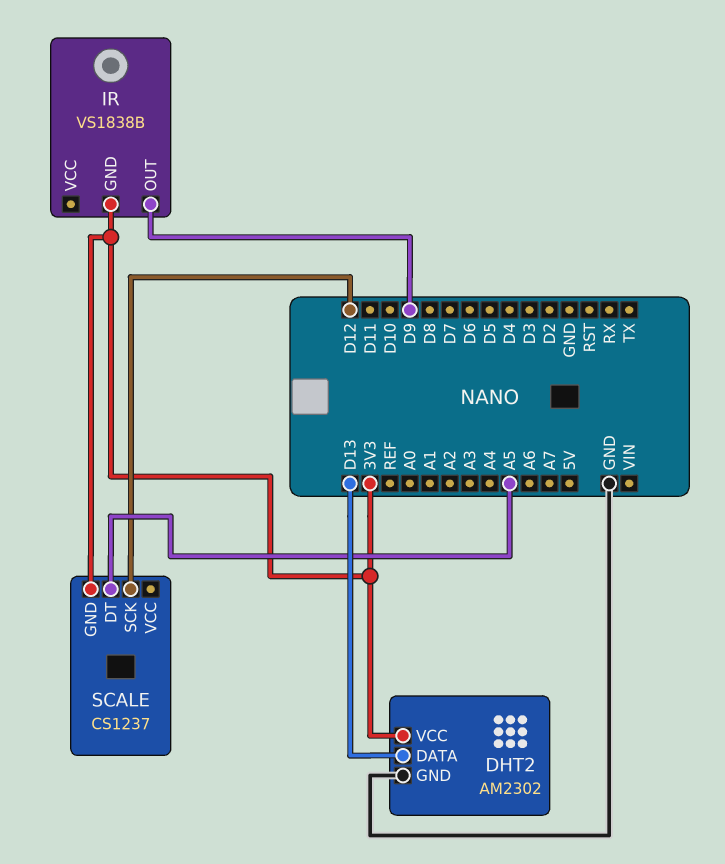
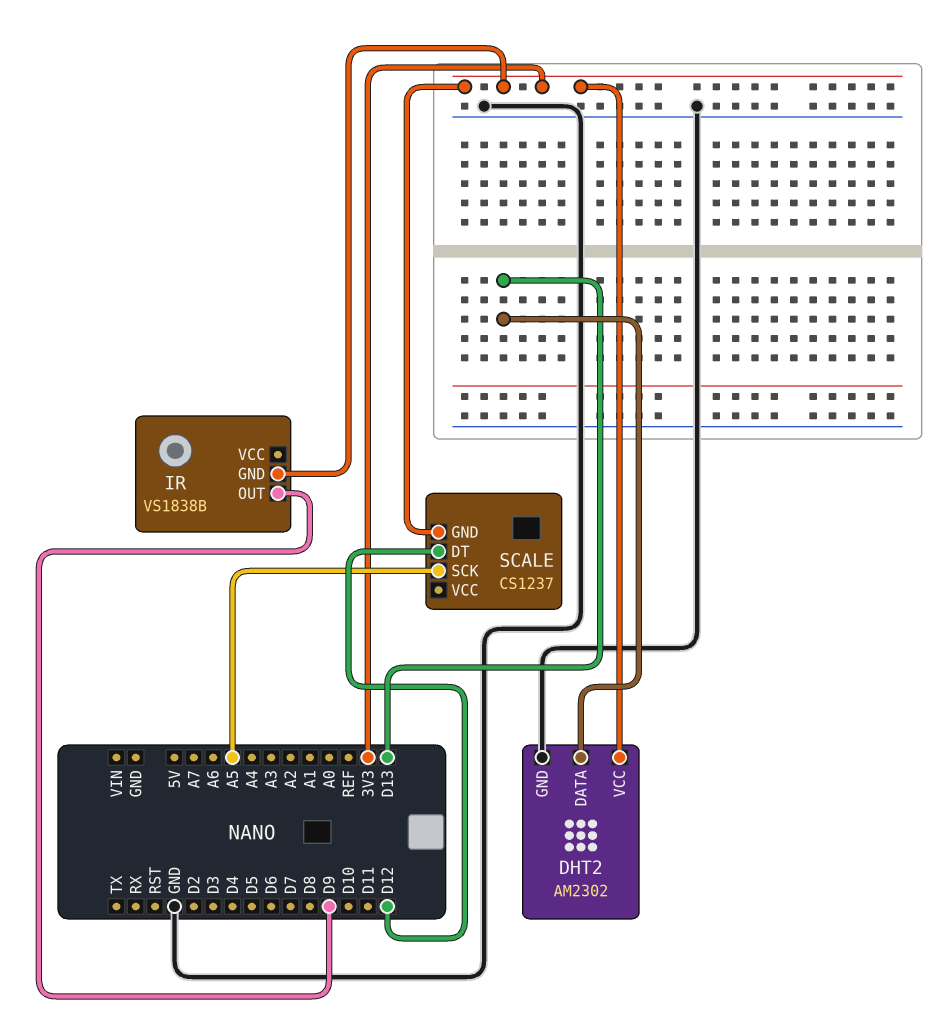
SCALE pin DT: A5 -> D12
SCALE pin SCK: D12 -> A5

